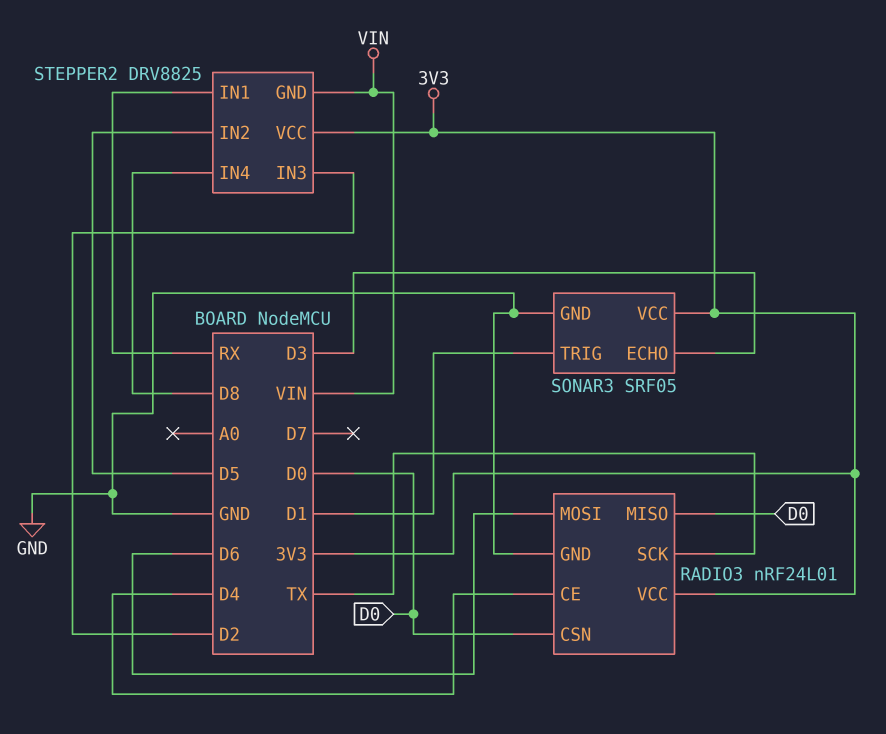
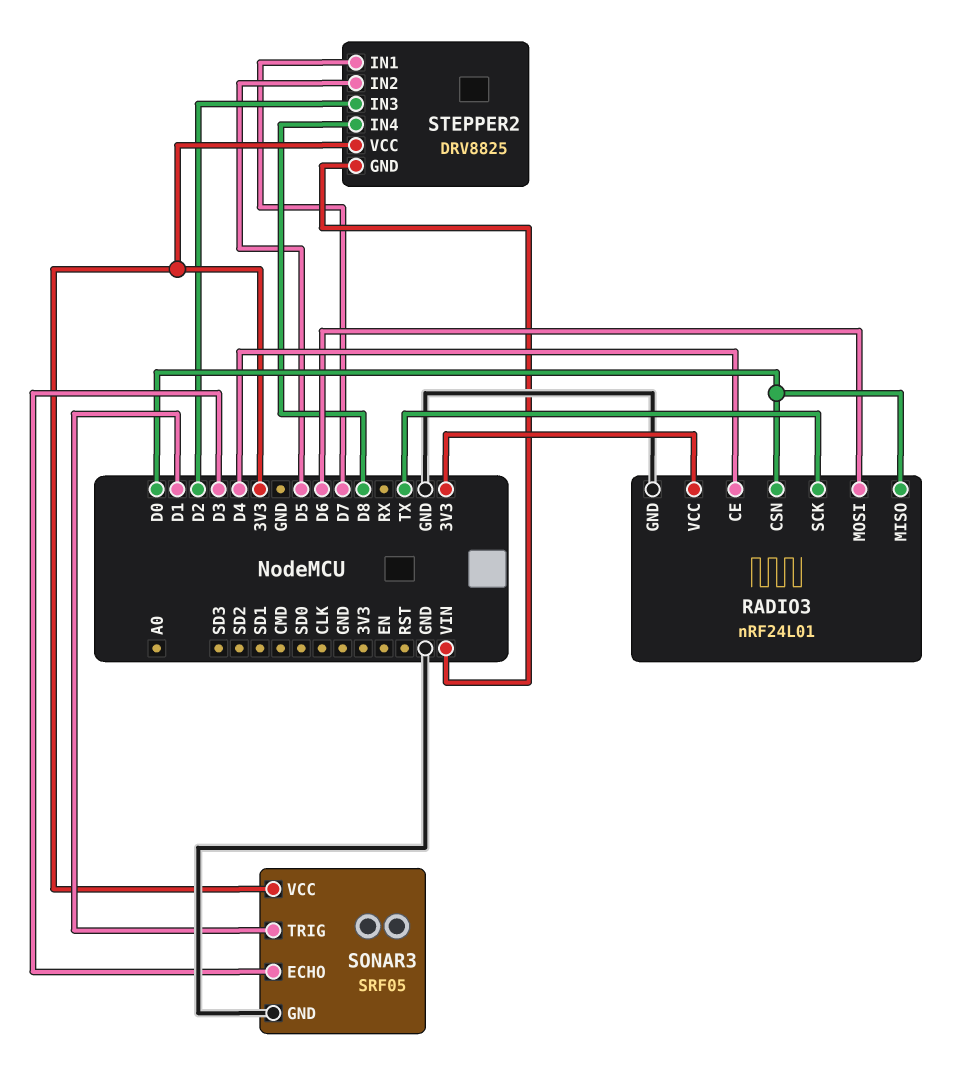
STEPPER2 pin IN1: RX -> D7

